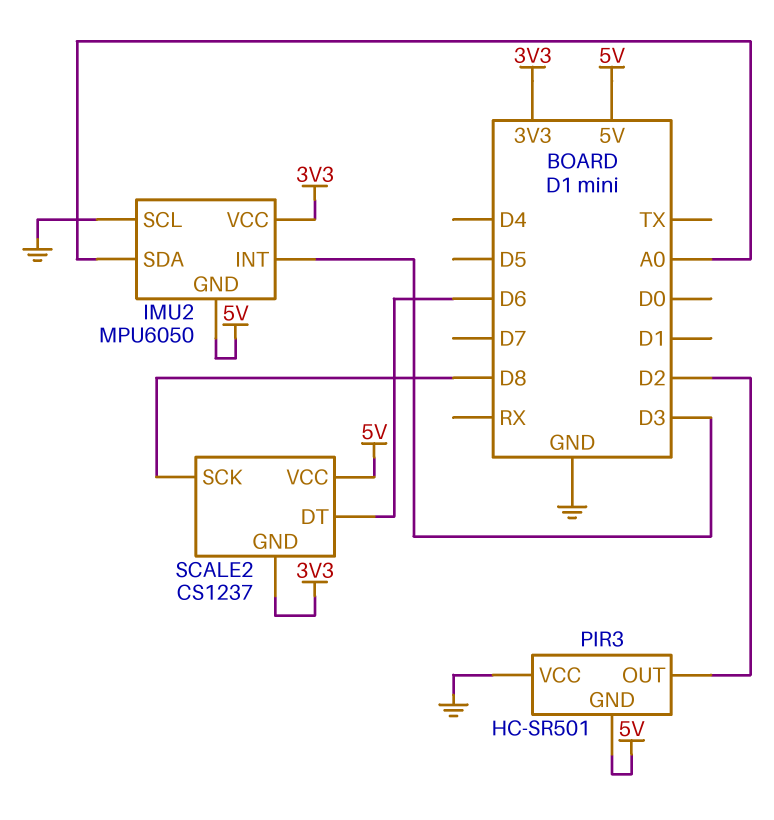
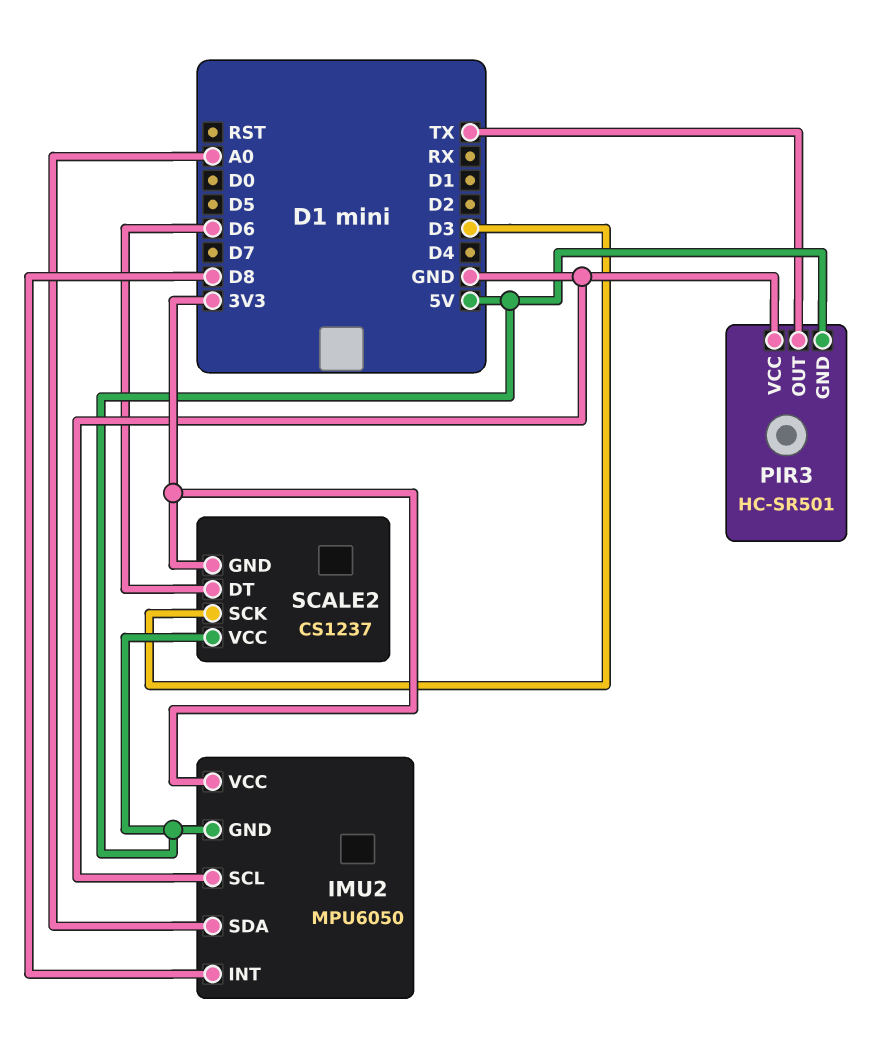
IMU2 pin INT: D3 -> D8
PIR3 pin OUT: D2 -> TX
SCALE2 pin SCK: D8 -> D3

